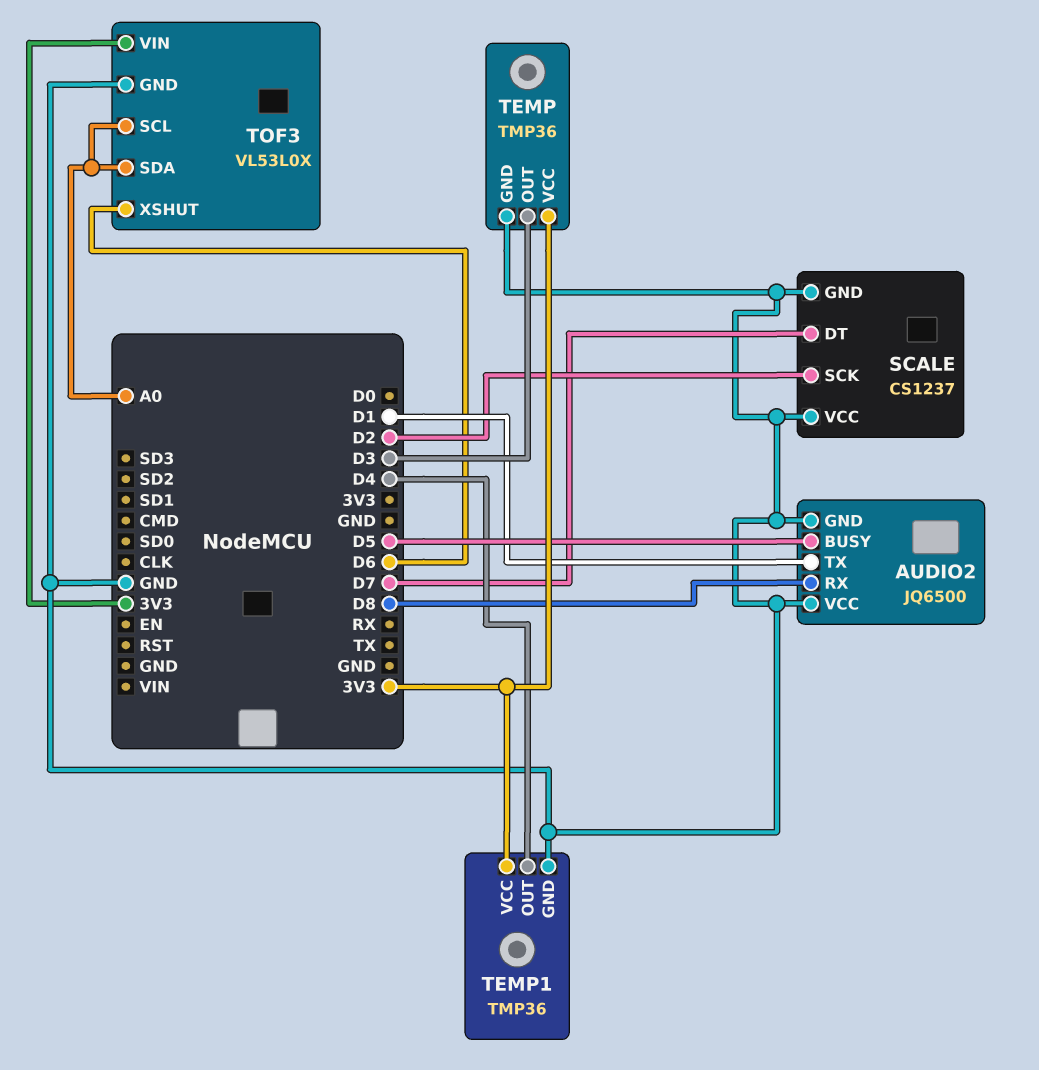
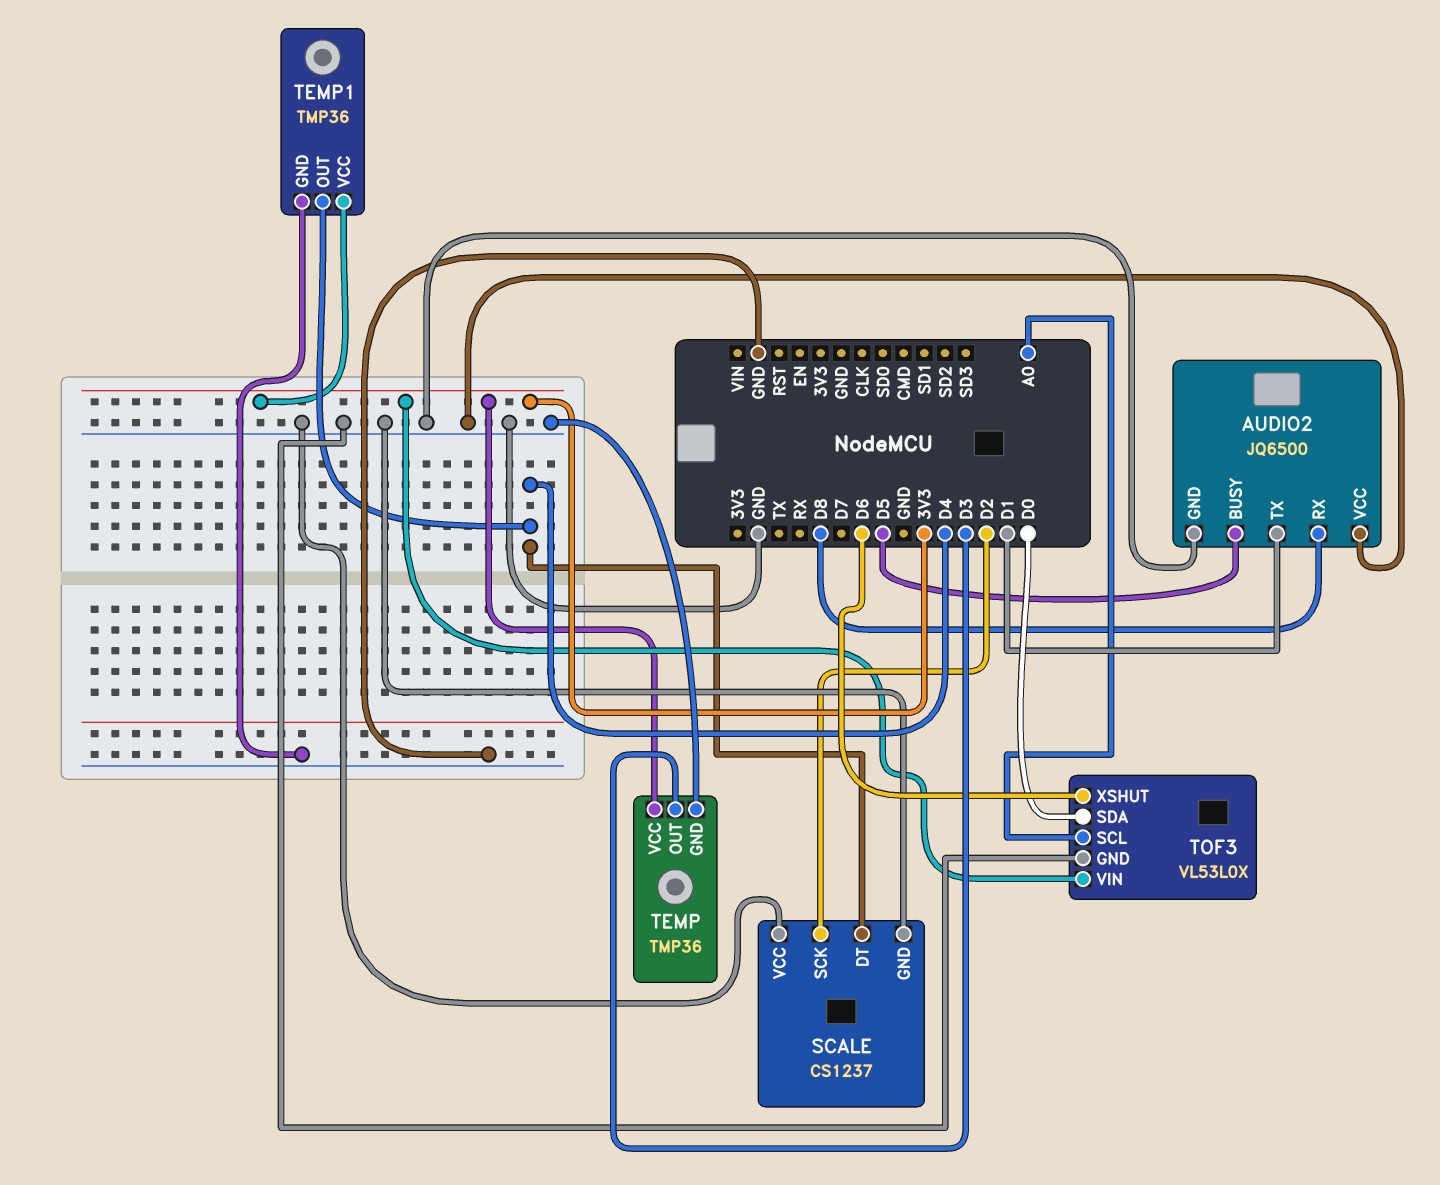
SCALE pin DT: D7 -> D4
TOF3 pin SDA: A0 -> D0

